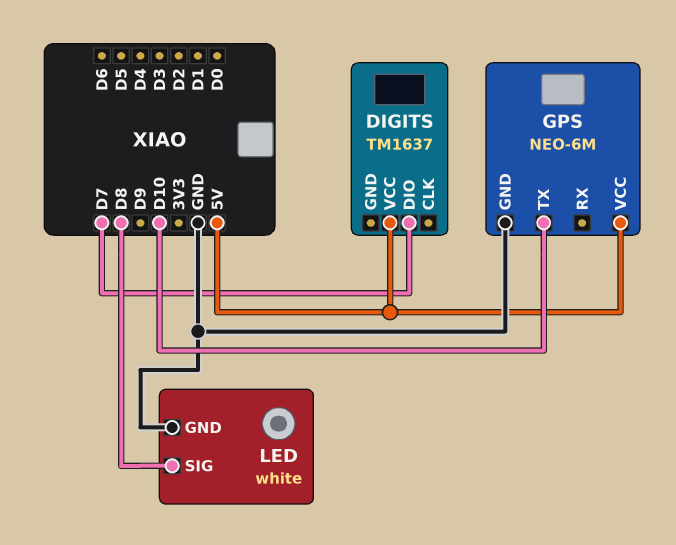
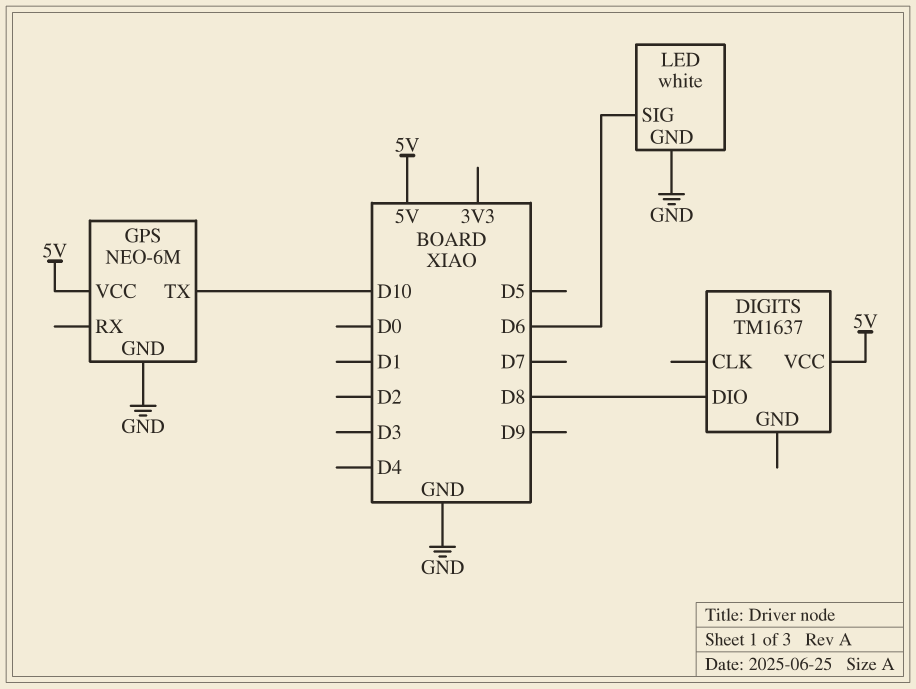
DIGITS pin DIO: D7 -> D8
LED pin SIG: D8 -> D6

